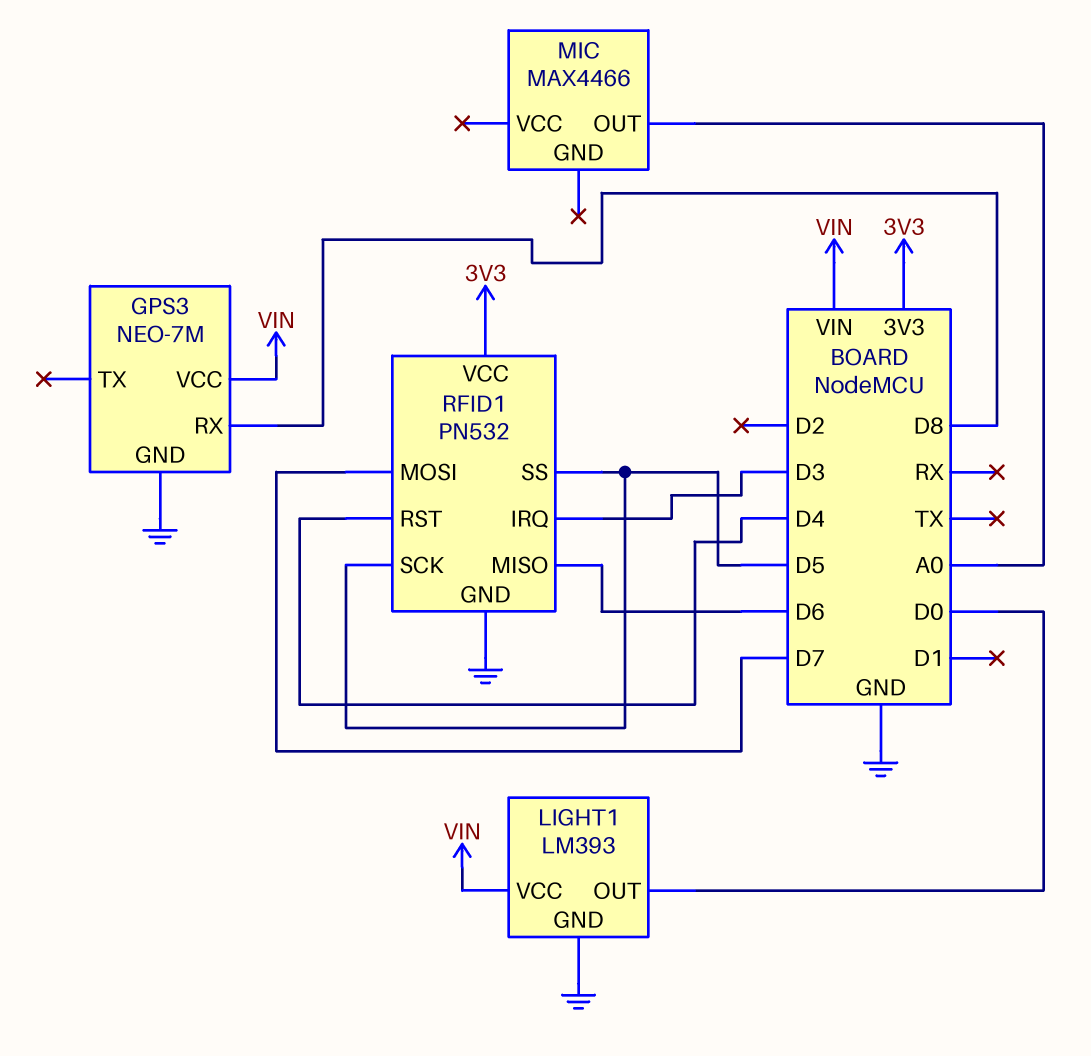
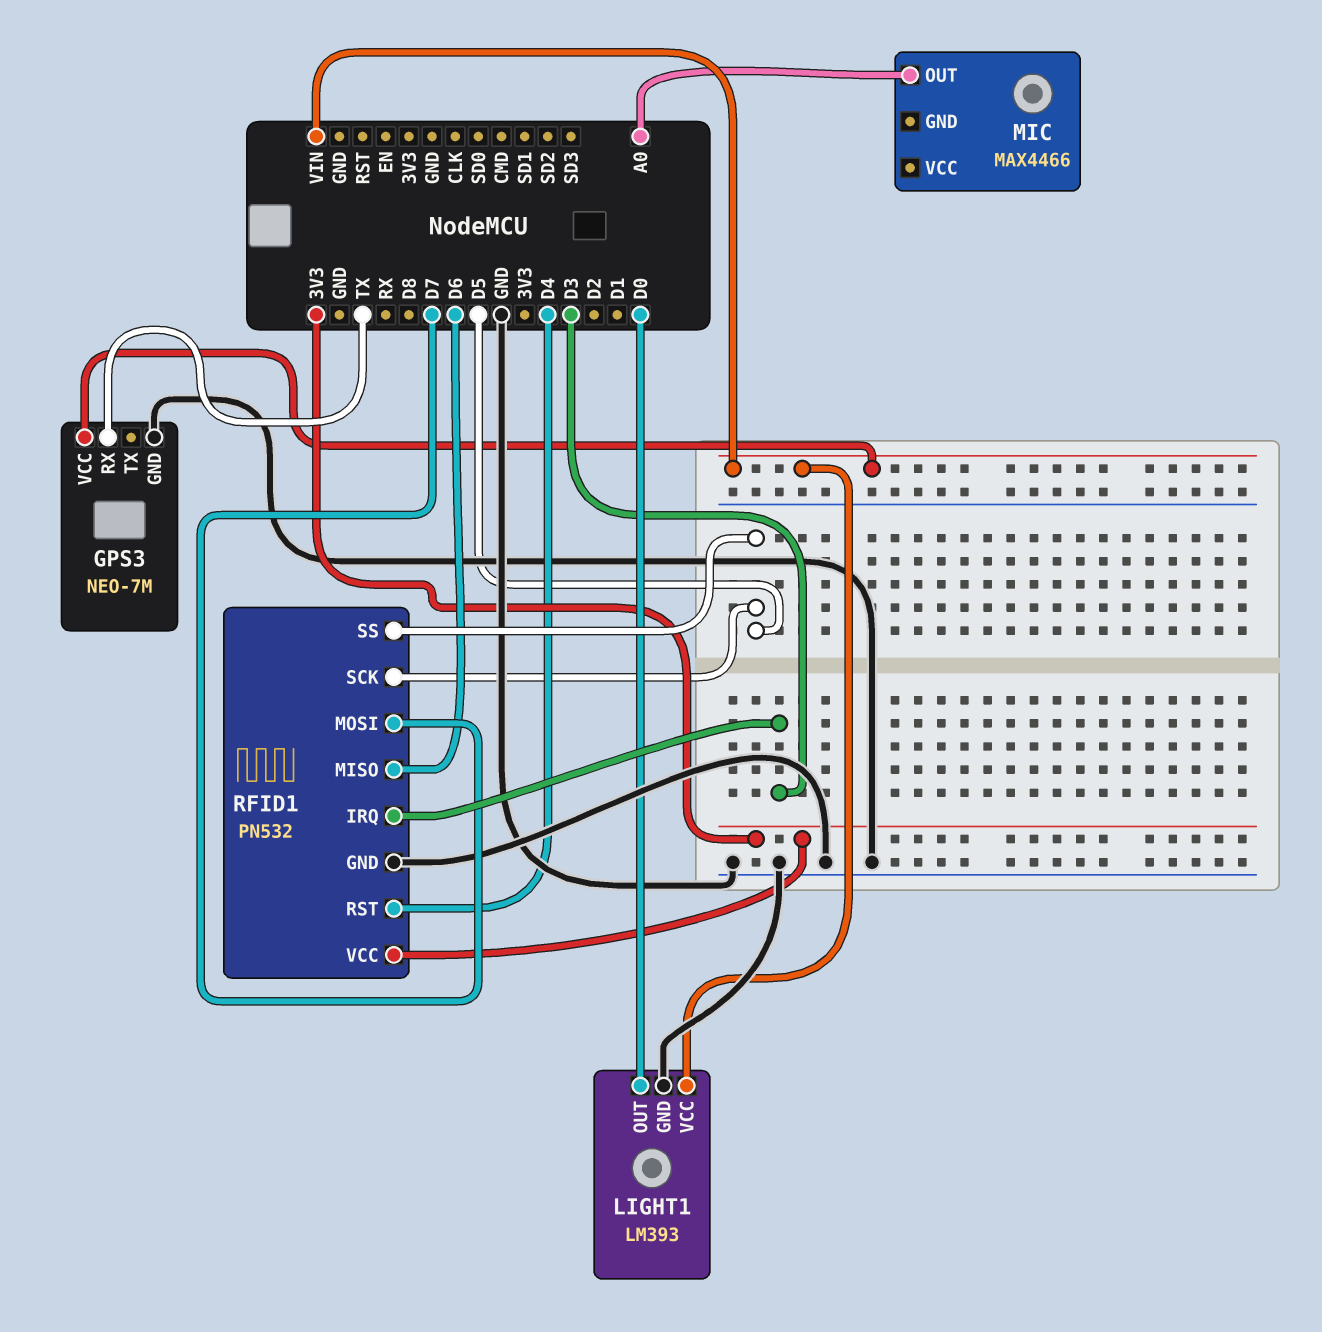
GPS3 pin RX: D8 -> TX

